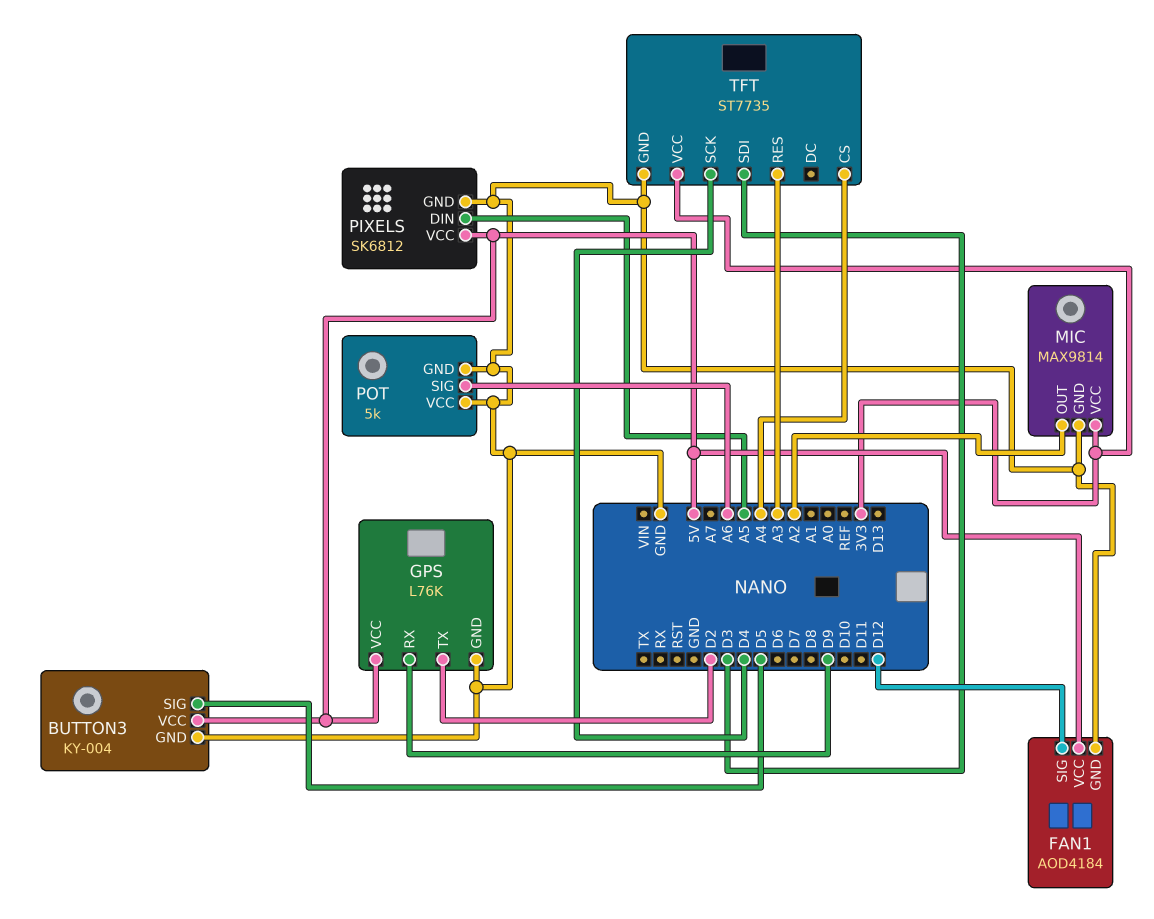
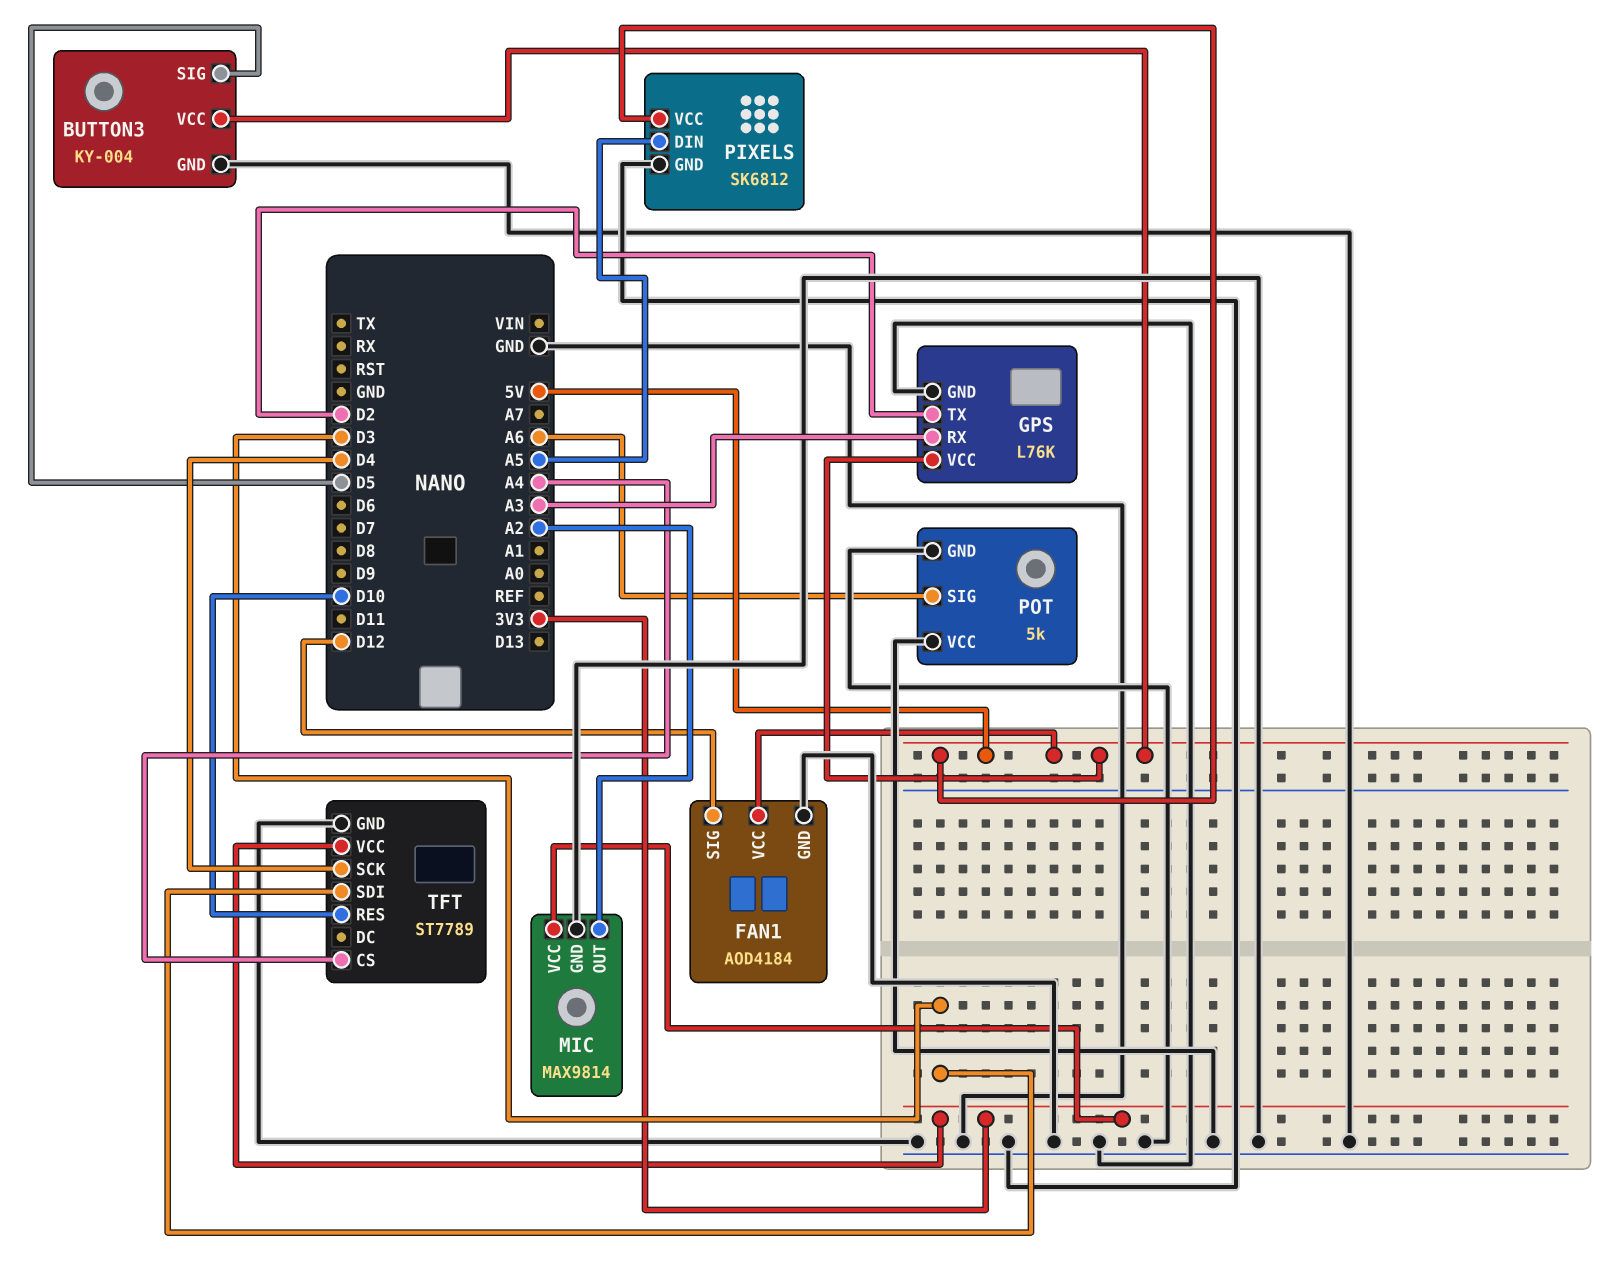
GPS pin RX: D9 -> A3
TFT: ST7735 -> ST7789
TFT pin RES: A3 -> D10

